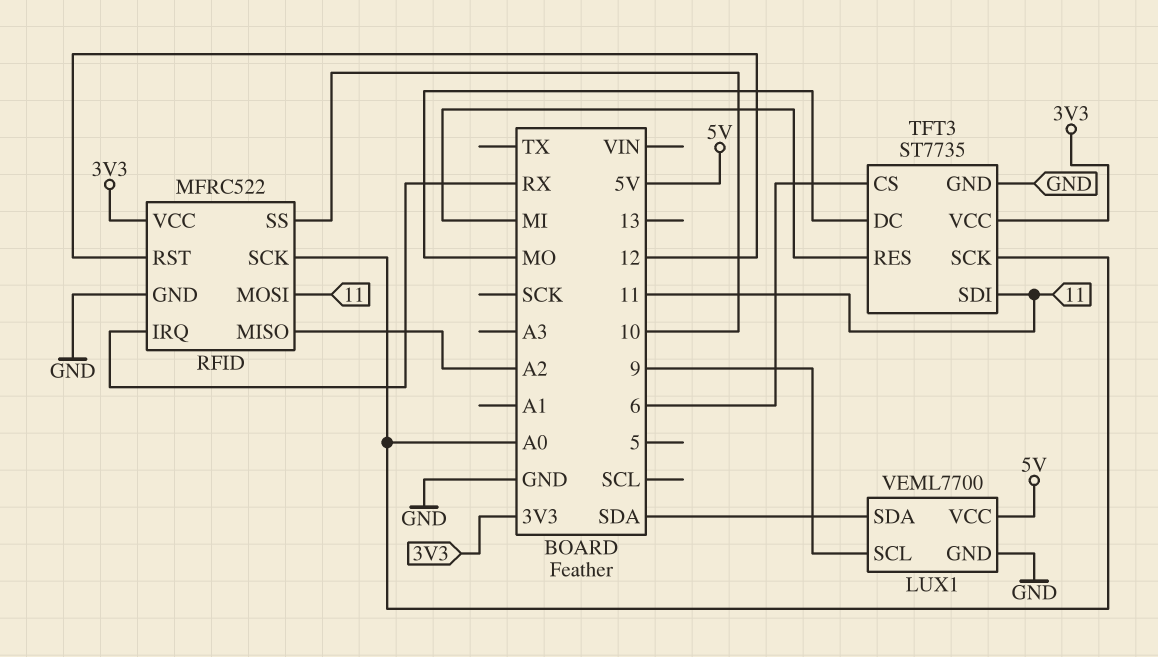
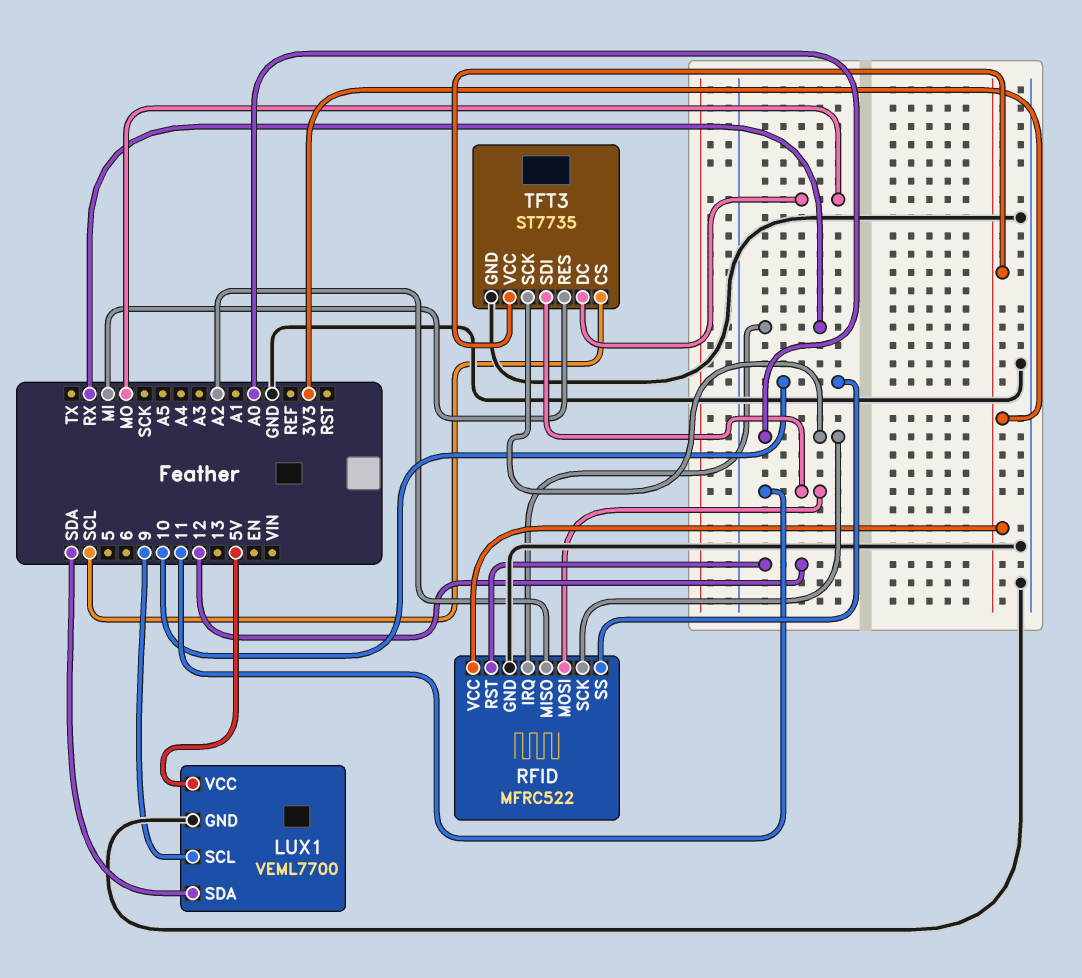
TFT3 pin CS: 6 -> SCL

